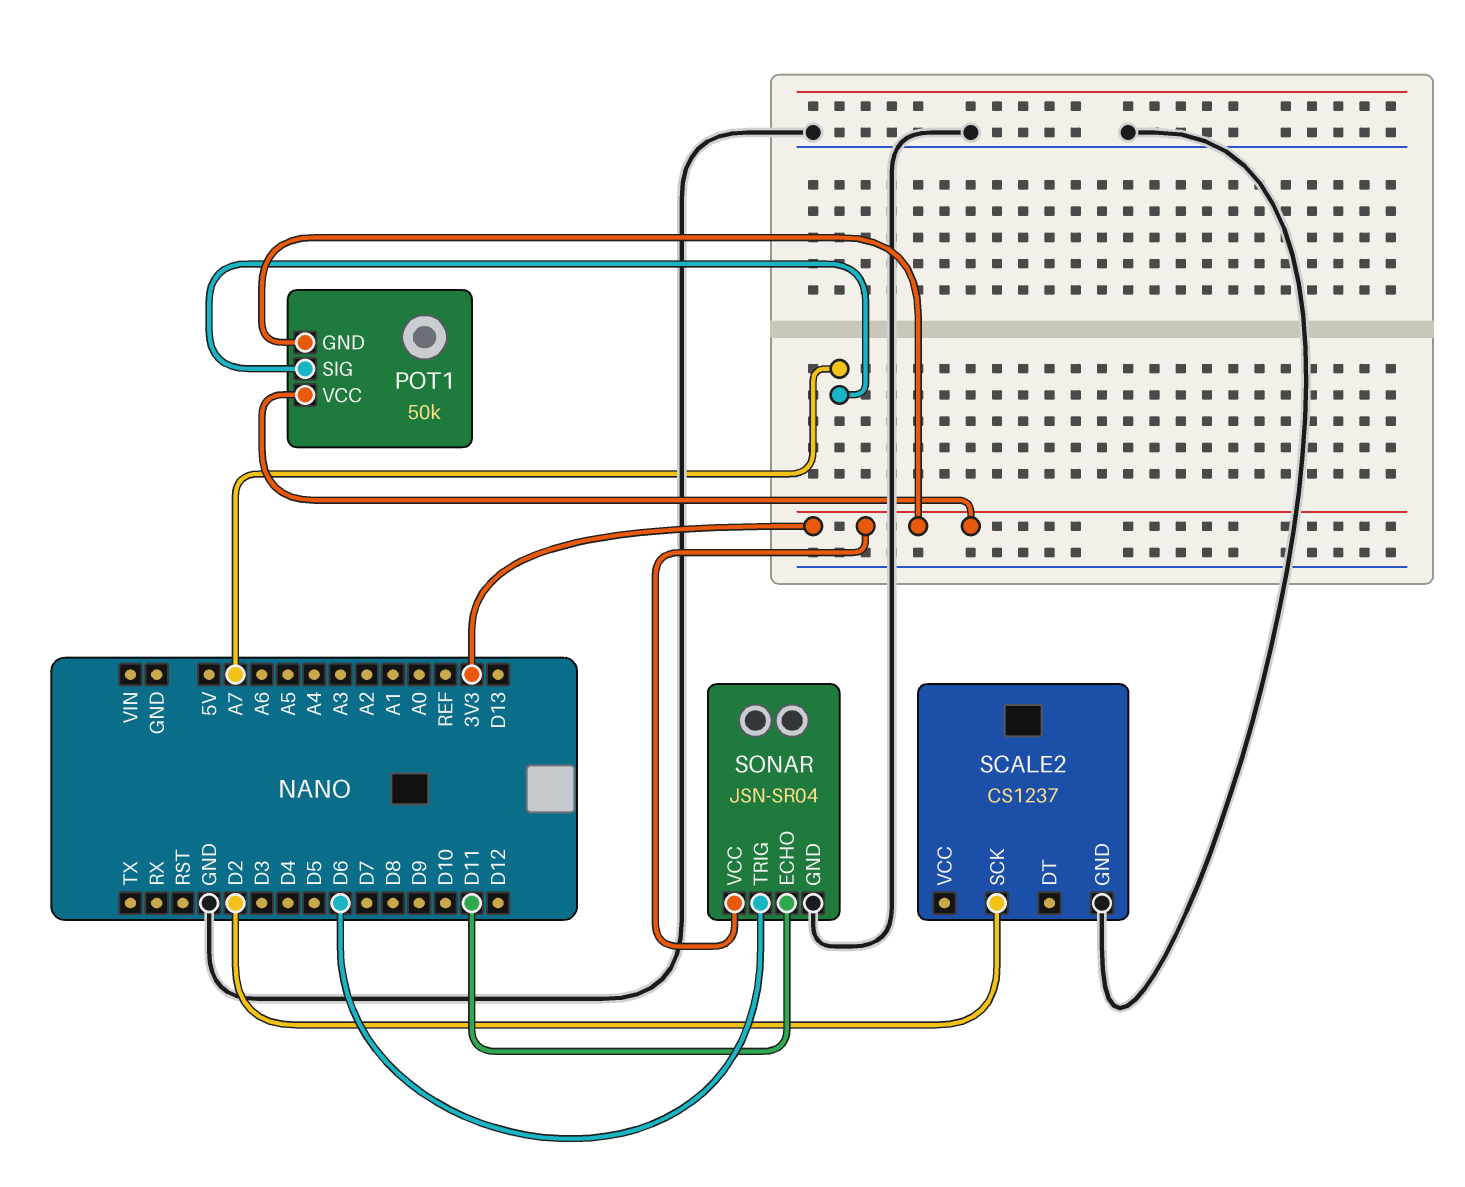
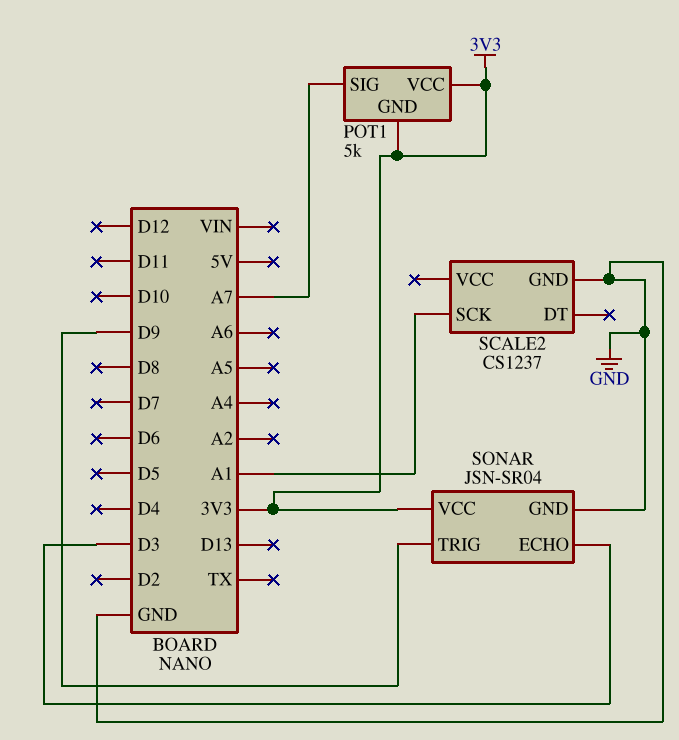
POT1: 50k -> 5k
SCALE2 pin SCK: D2 -> A1
SONAR pin ECHO: D11 -> D3
SONAR pin TRIG: D6 -> D9

